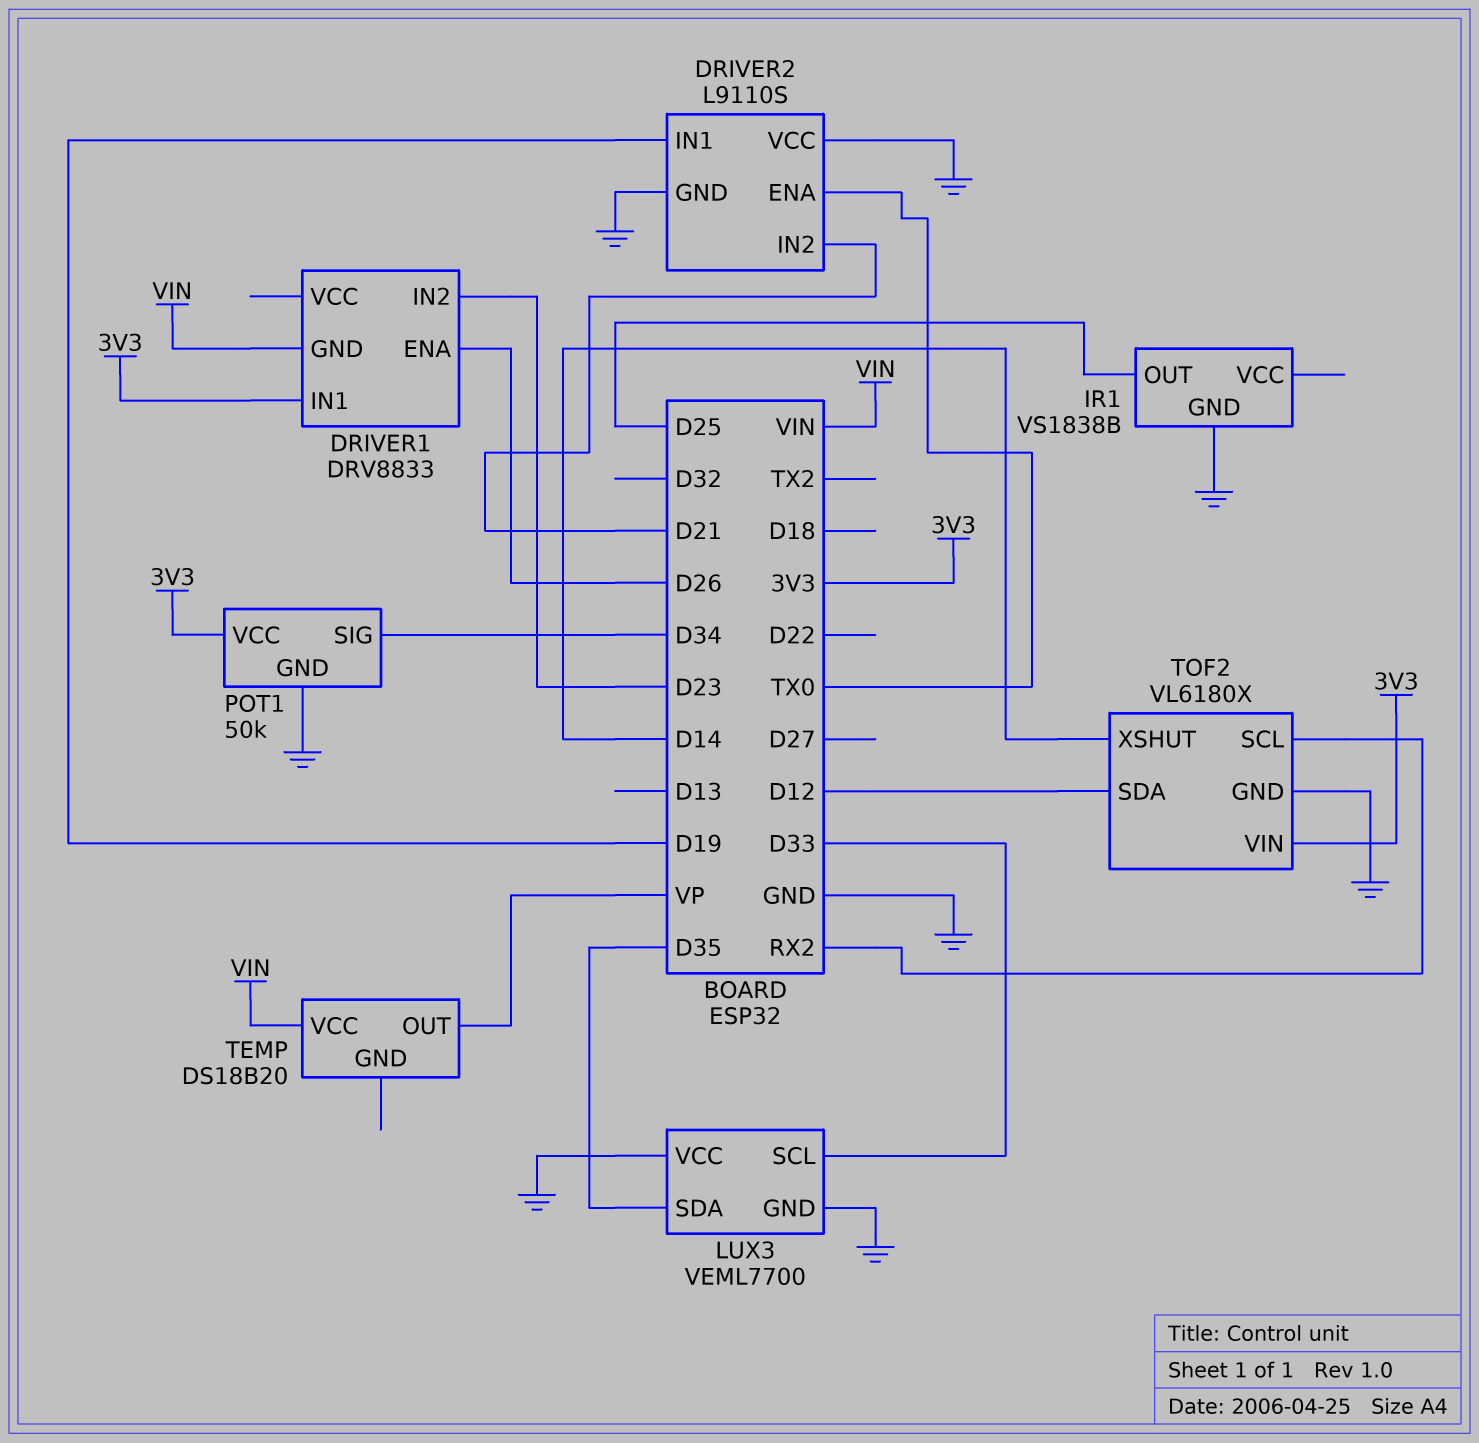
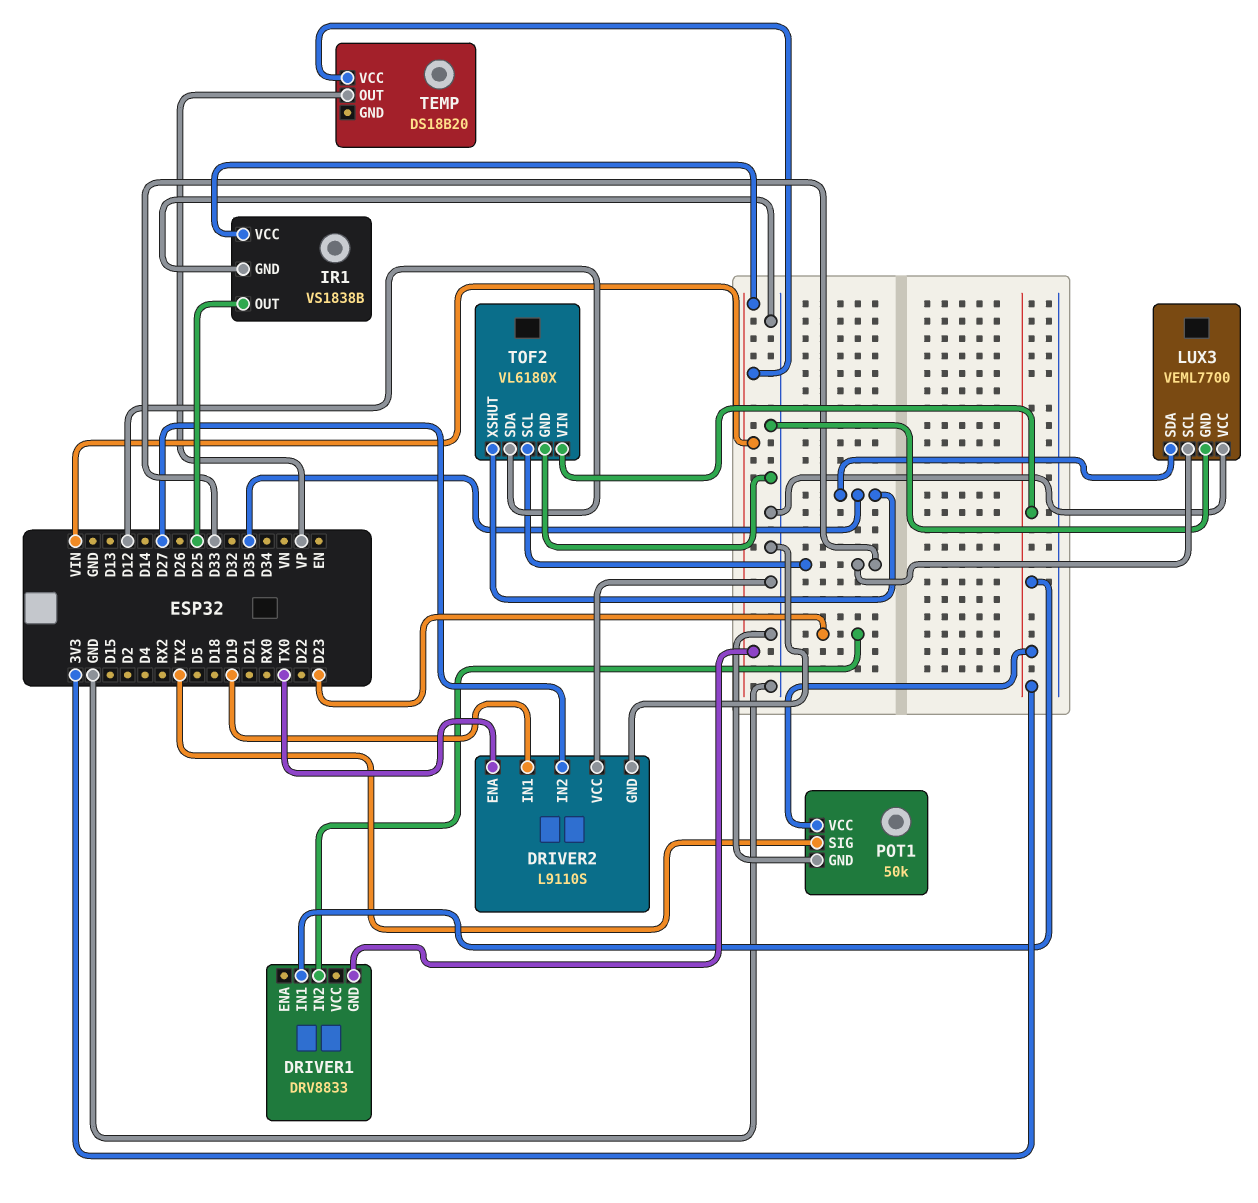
DRIVER1 pin ENA: D26 -> none
DRIVER2 pin IN2: D21 -> D27
IR1 pin VCC: none -> VIN
POT1 pin SIG: D34 -> TX2
TOF2 pin SCL: RX2 -> D33
TOF2 pin XSHUT: D14 -> D35

